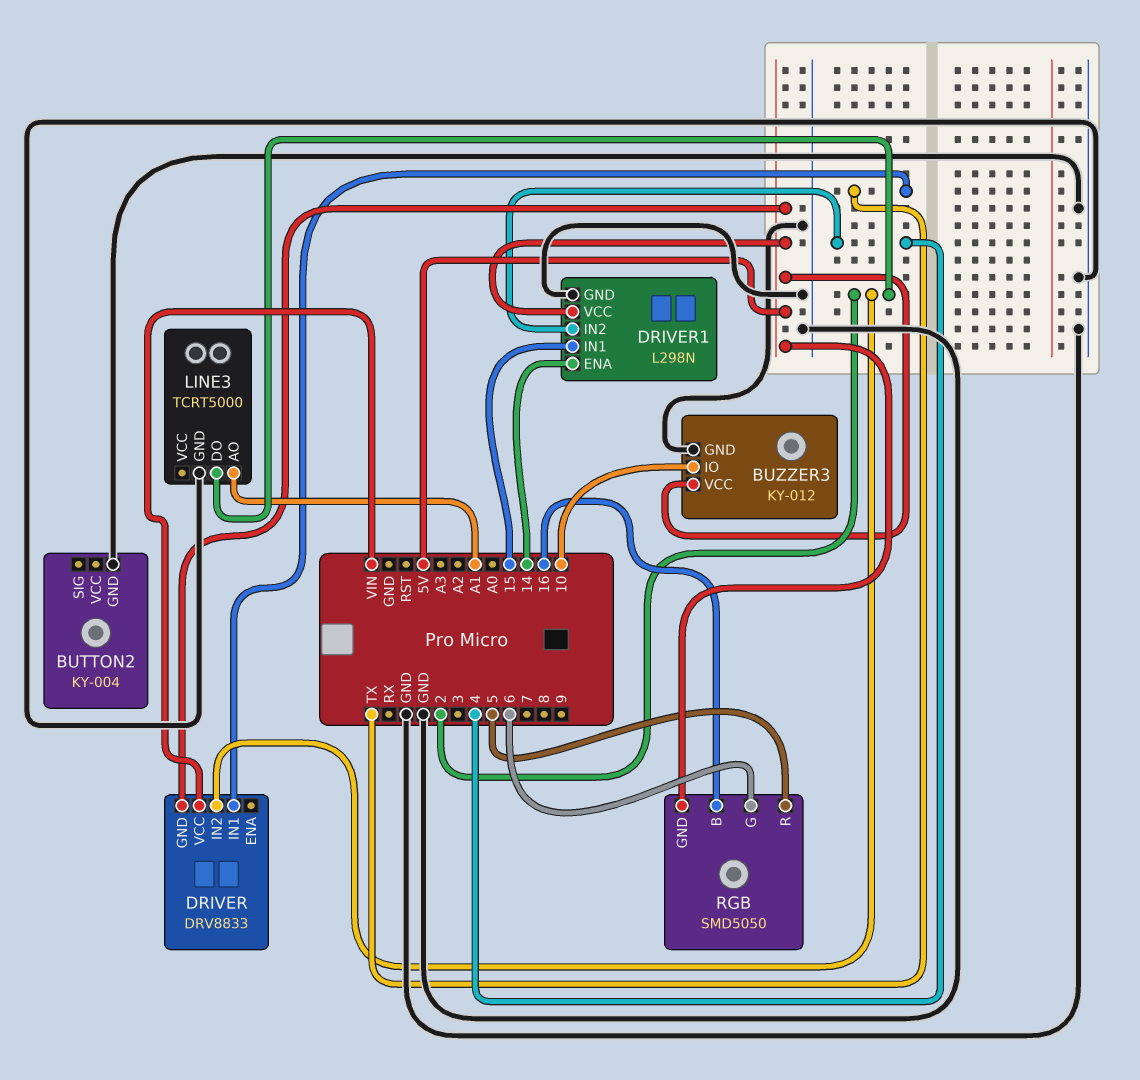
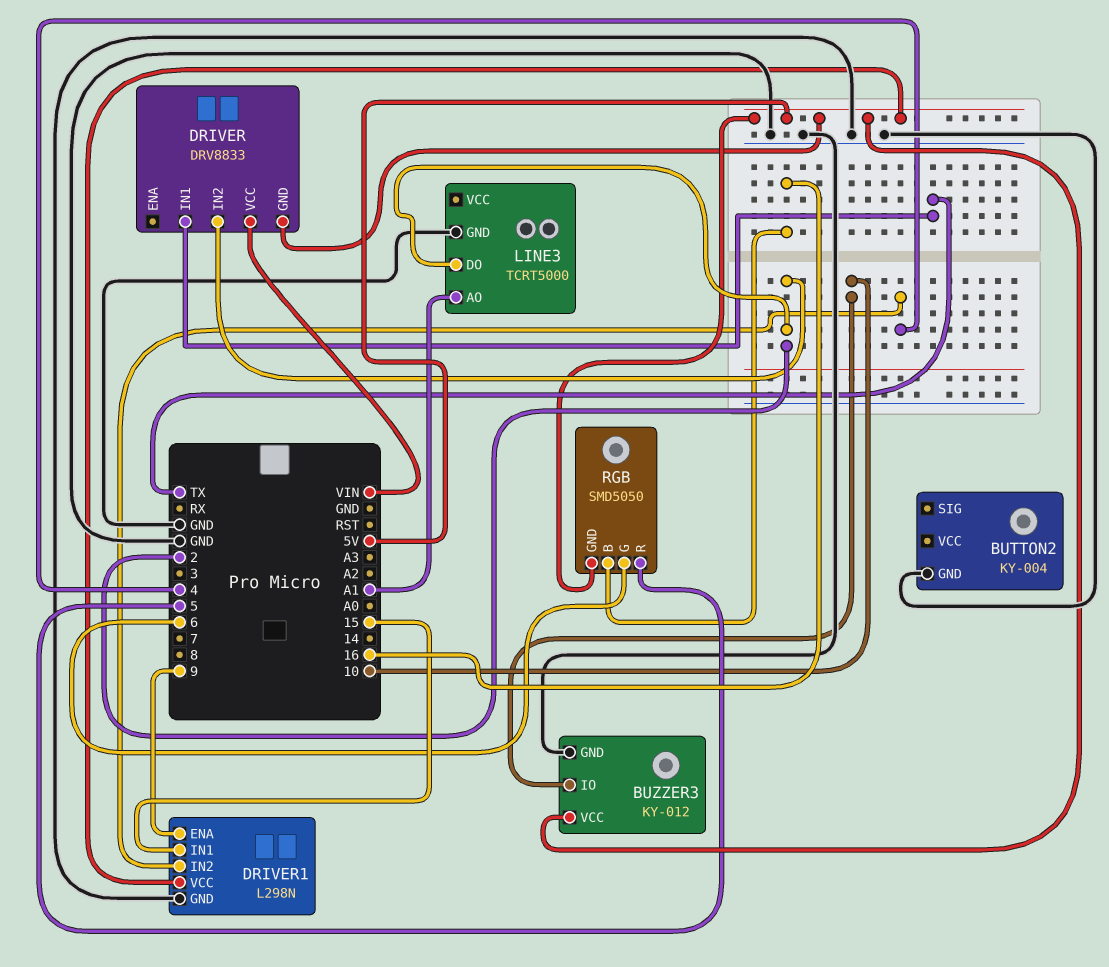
DRIVER1 pin ENA: 14 -> 9

